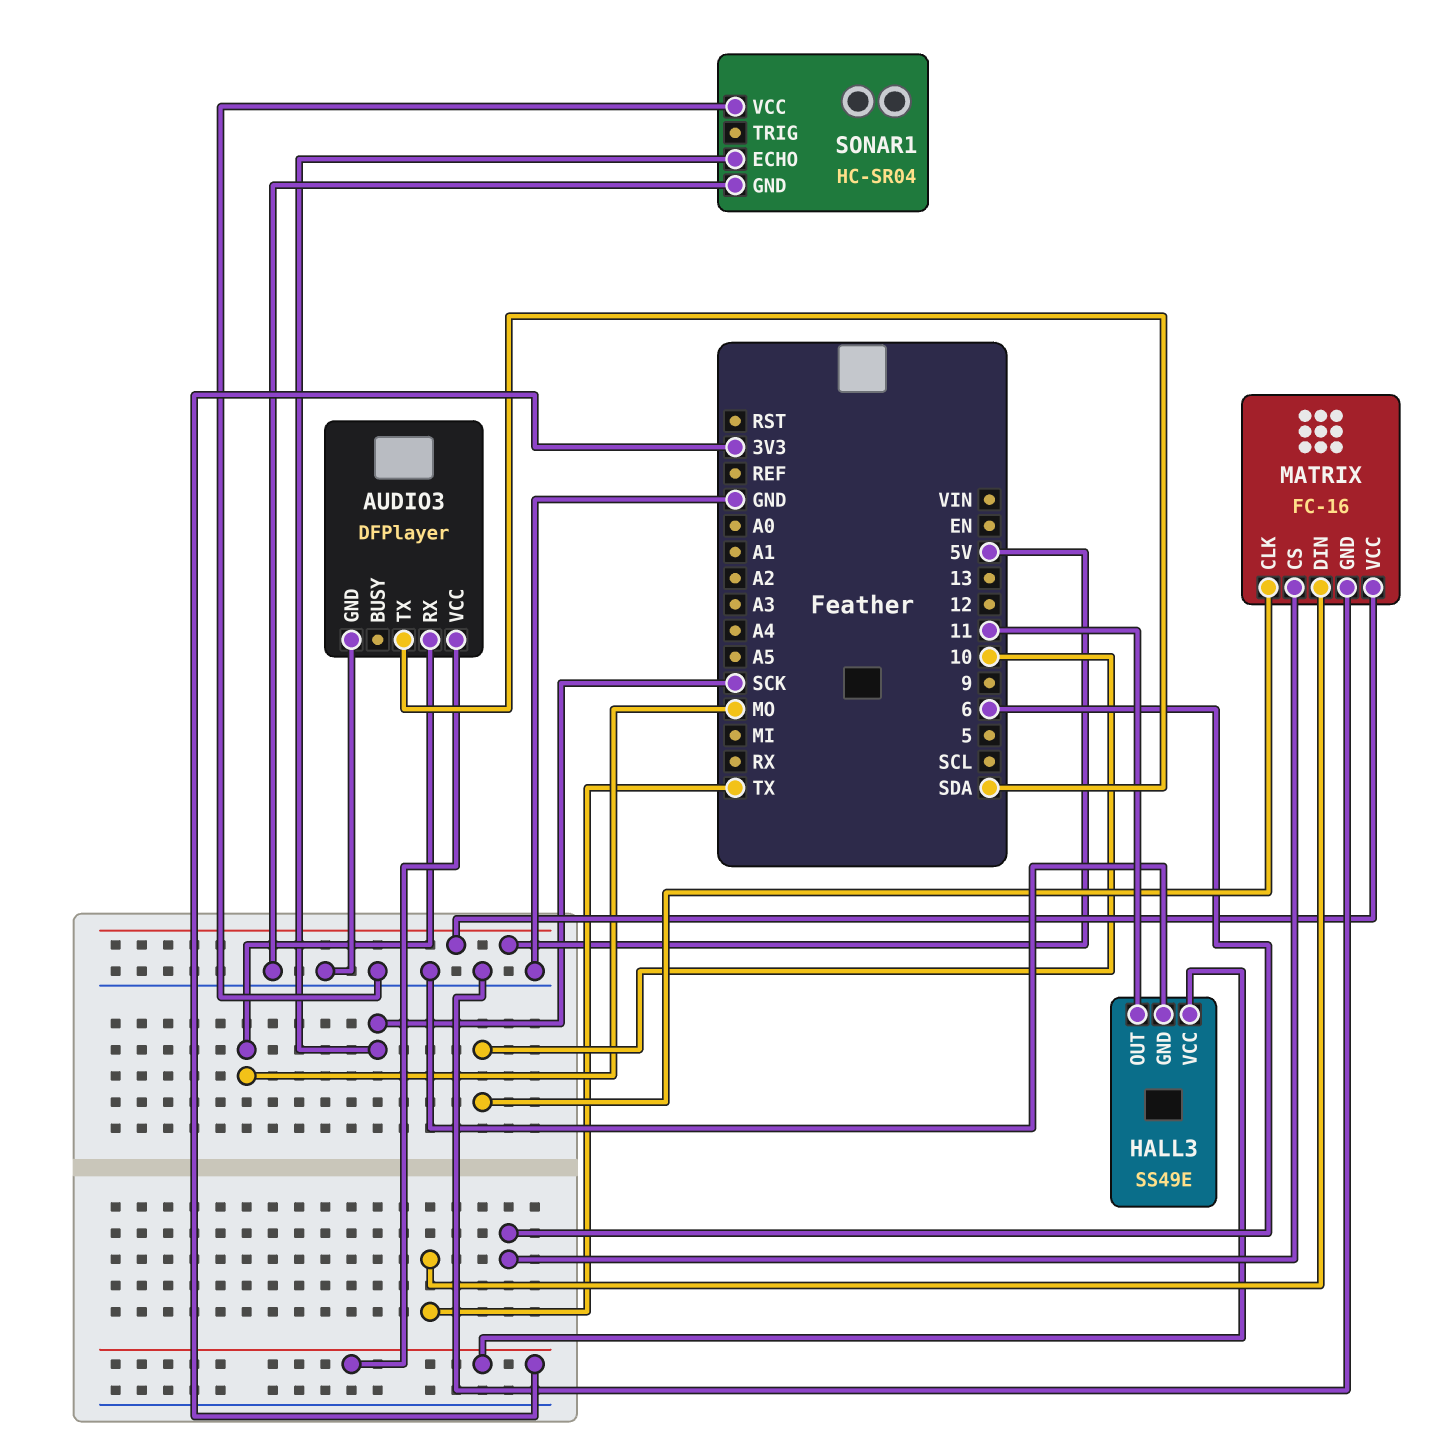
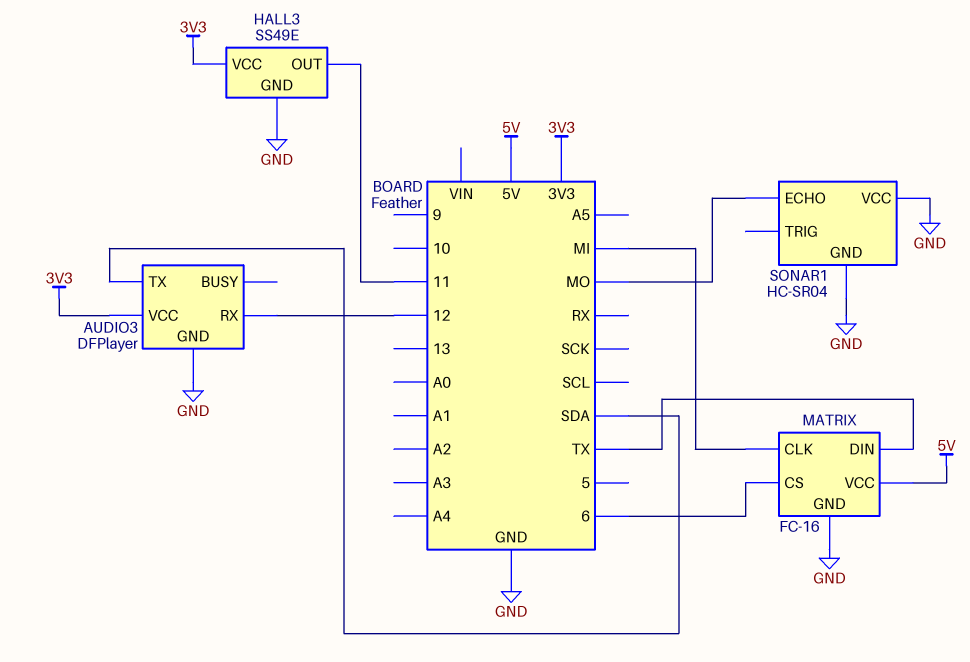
AUDIO3 pin RX: MO -> 12
MATRIX pin CLK: 10 -> MI
SONAR1 pin ECHO: SCK -> MO

